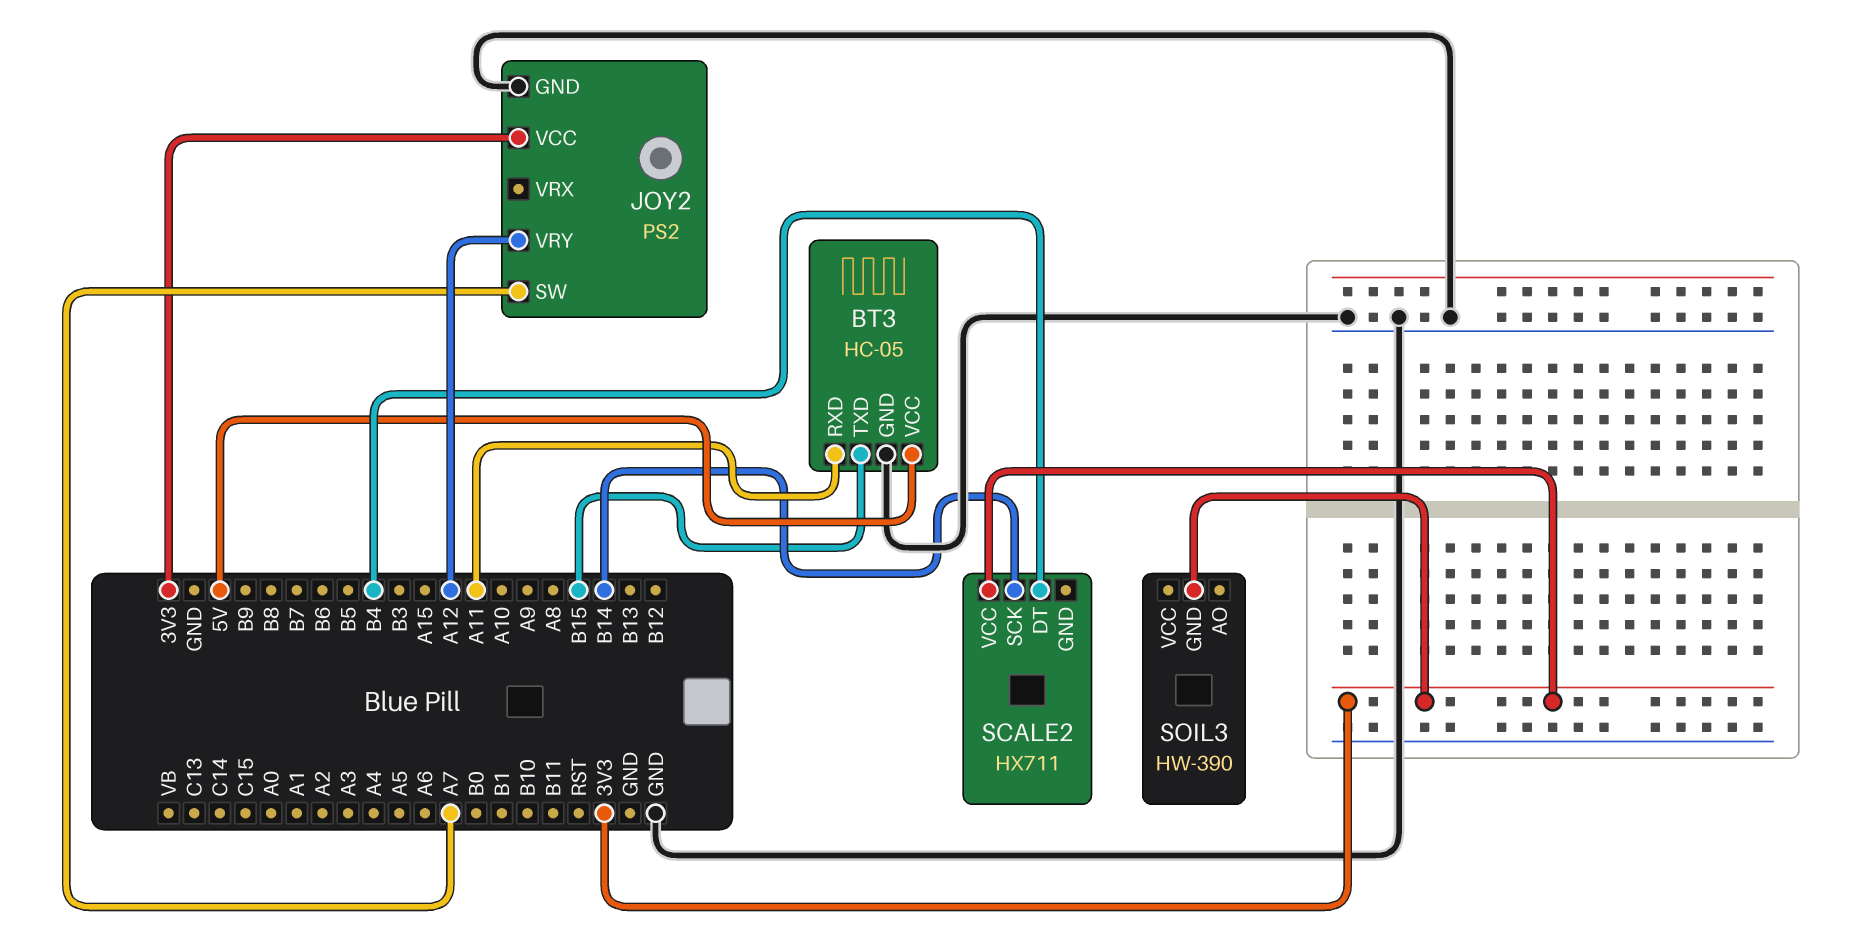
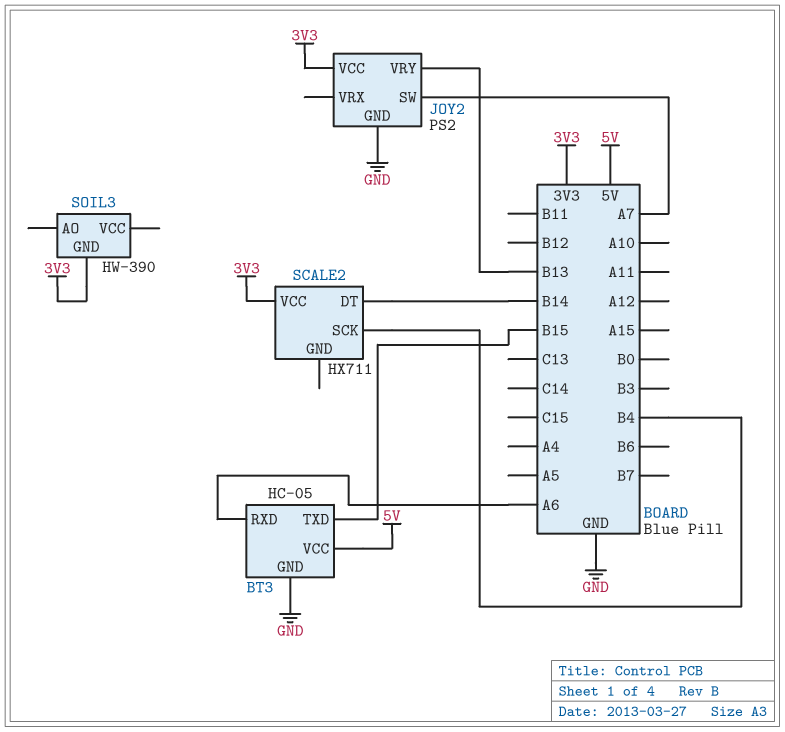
BT3 pin RXD: A11 -> A6
JOY2 pin VRY: A12 -> B13
SCALE2 pin DT: B4 -> B14
SCALE2 pin SCK: B14 -> B4

